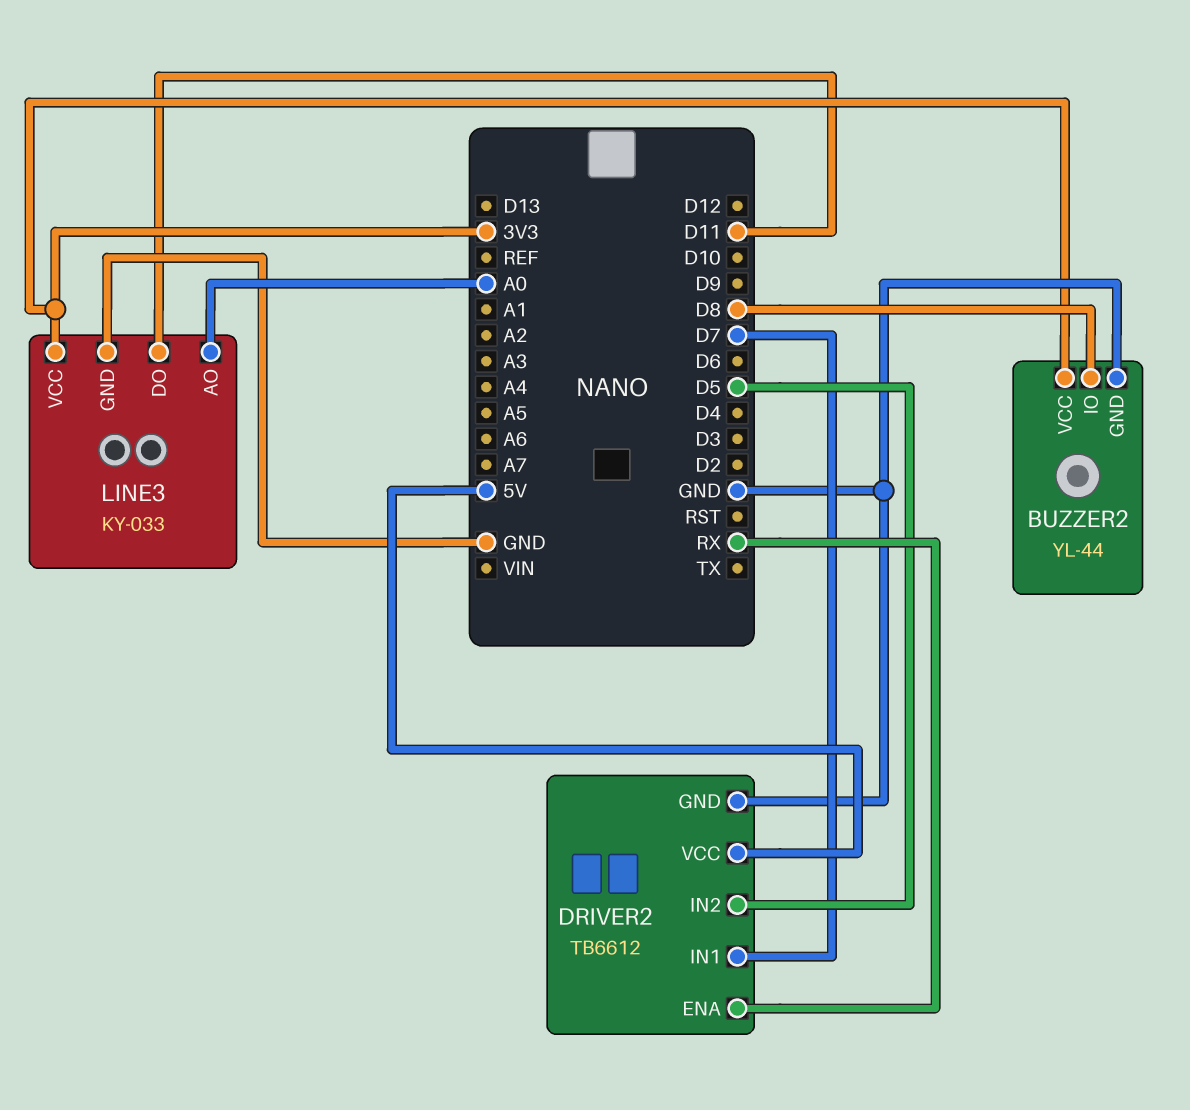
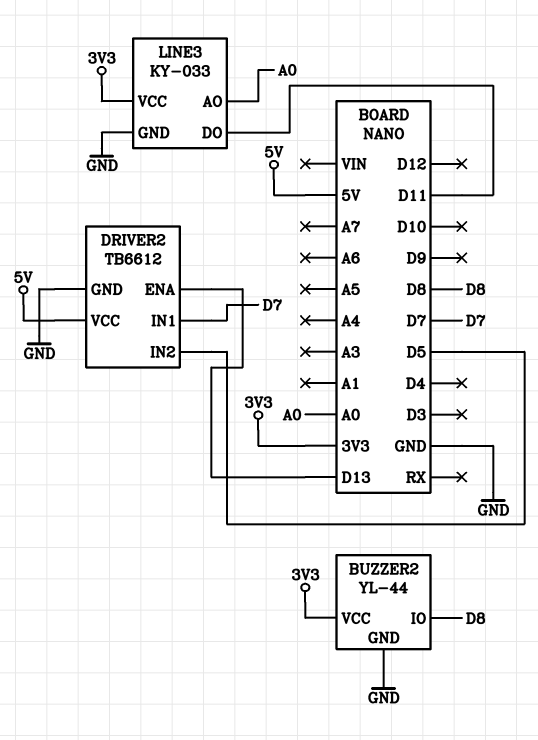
DRIVER2 pin ENA: RX -> D13

